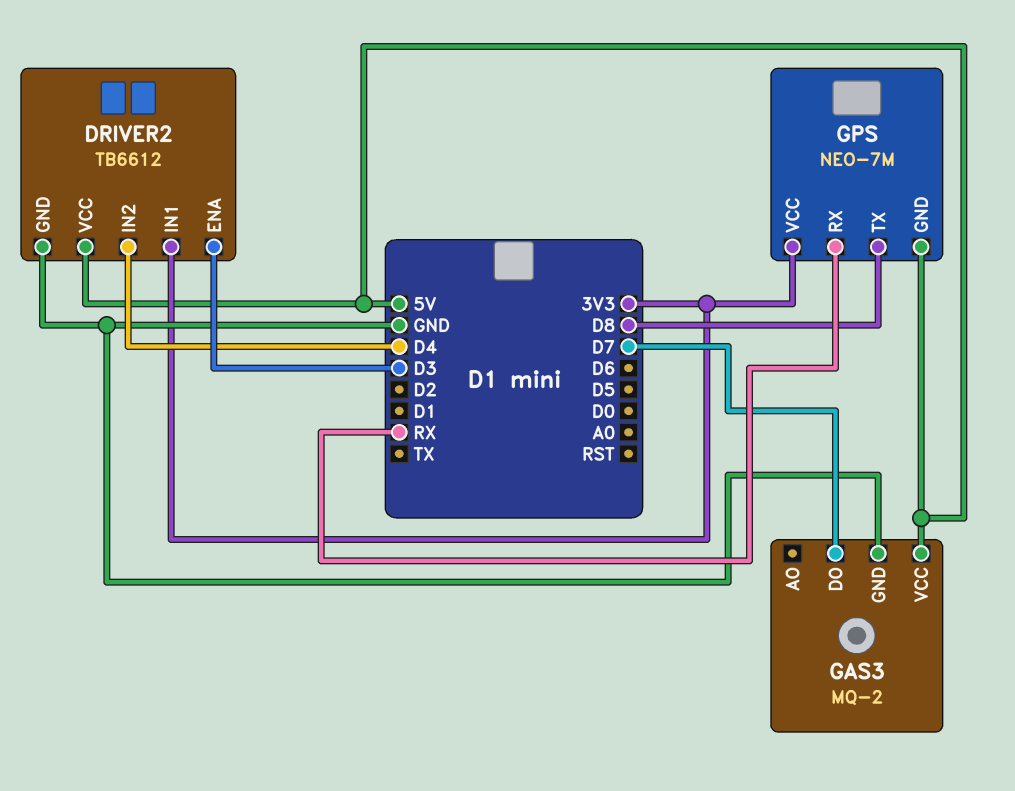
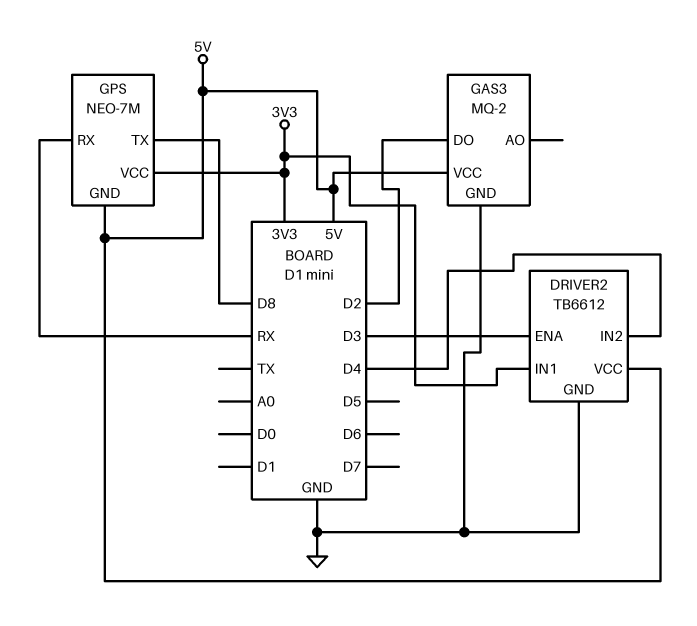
GAS3 pin DO: D7 -> D2

